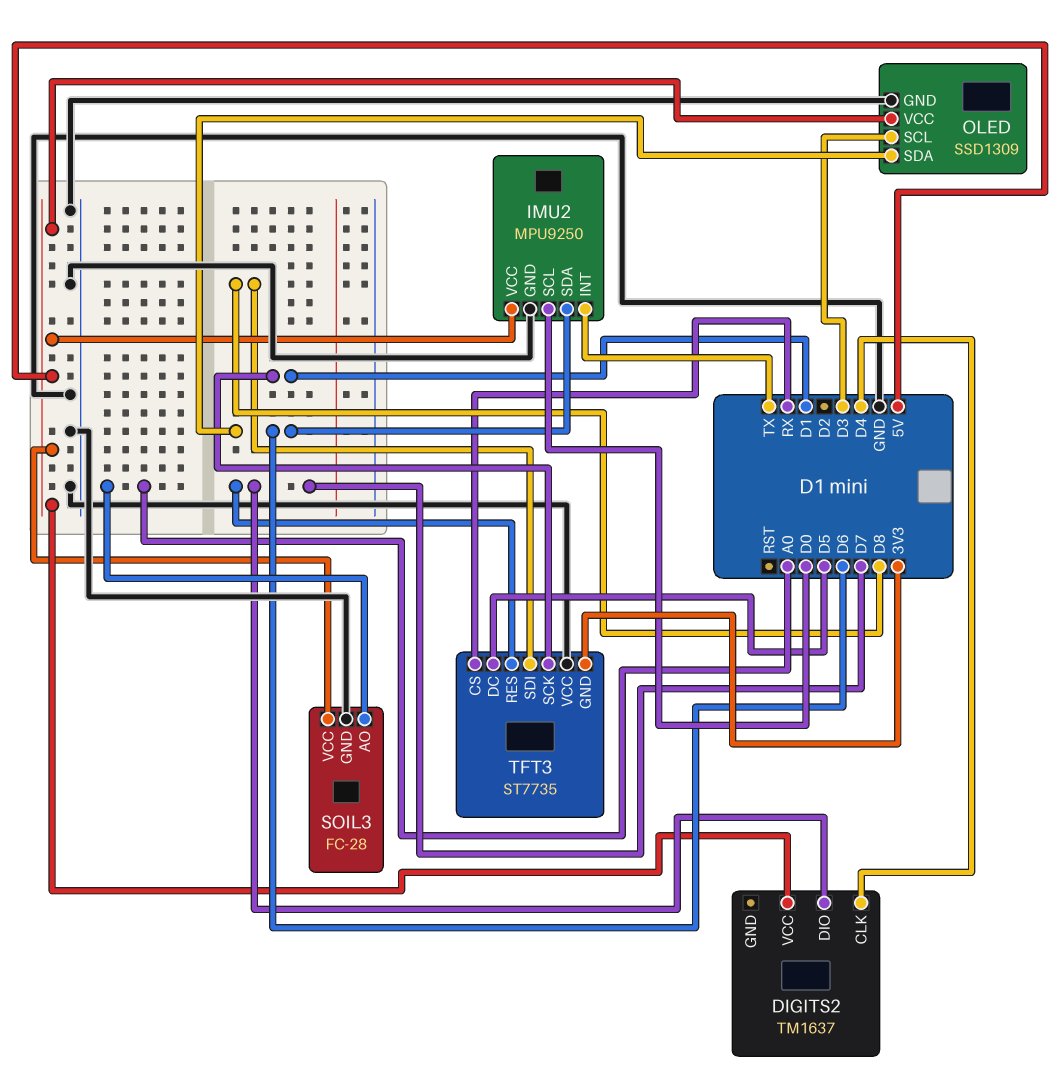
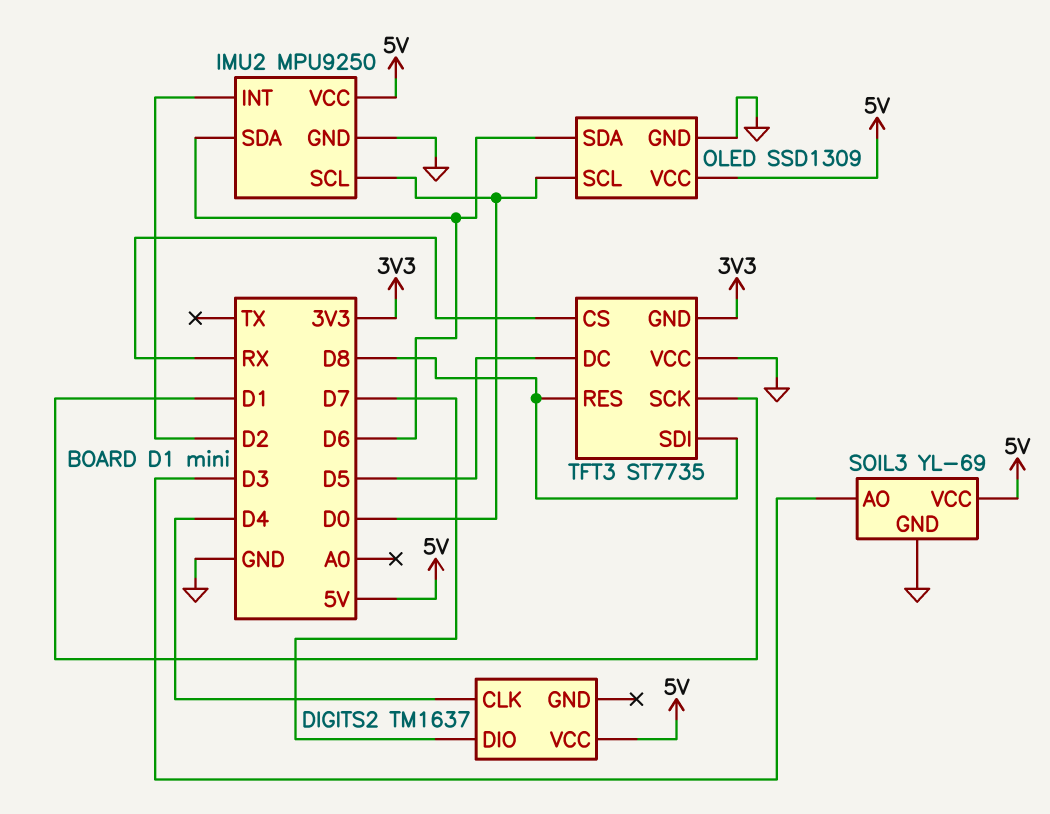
IMU2 pin INT: TX -> D2
OLED pin SCL: D3 -> D0
SOIL3: FC-28 -> YL-69
SOIL3 pin AO: A0 -> D3
TFT3 pin RES: D7 -> D8

